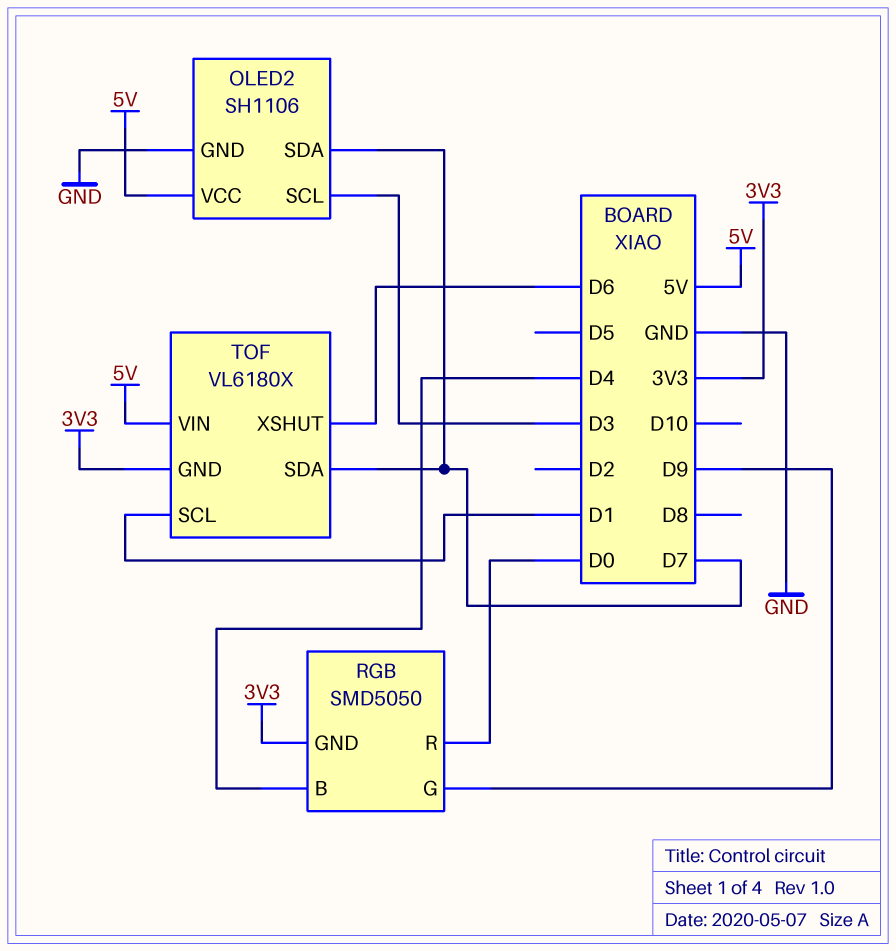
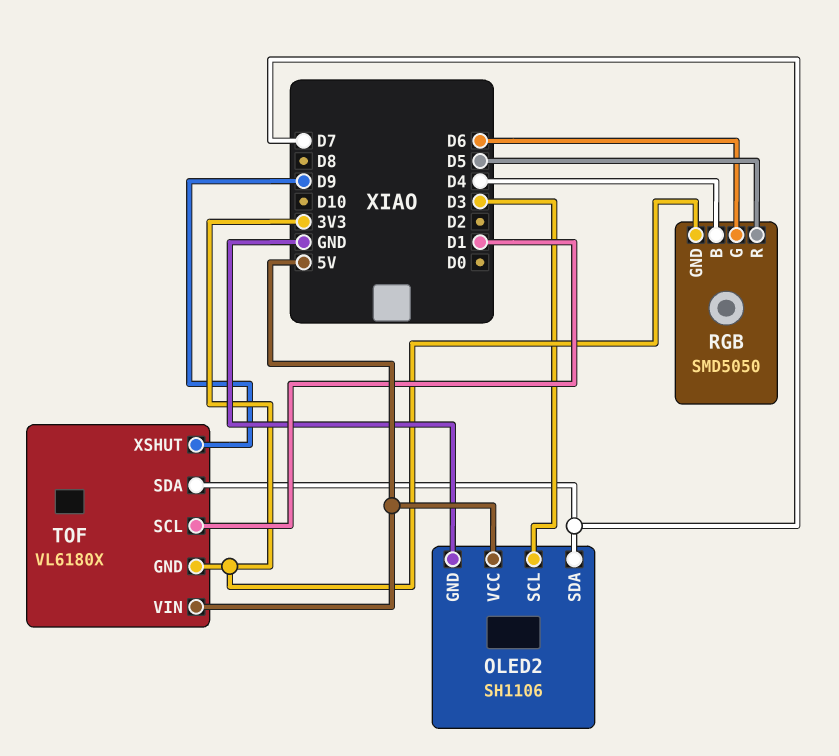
RGB pin G: D9 -> D6
RGB pin R: D0 -> D5
TOF pin XSHUT: D6 -> D9

